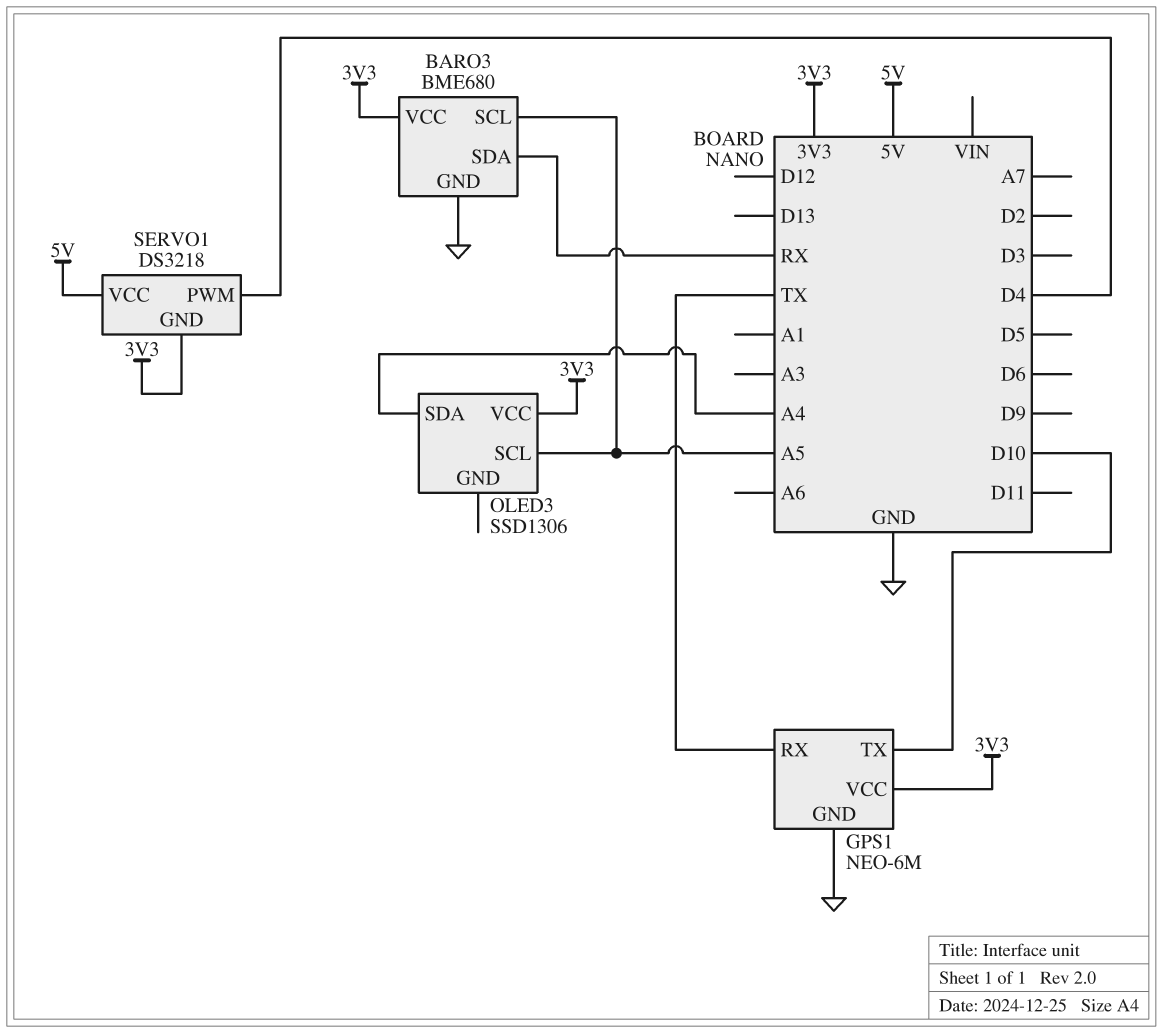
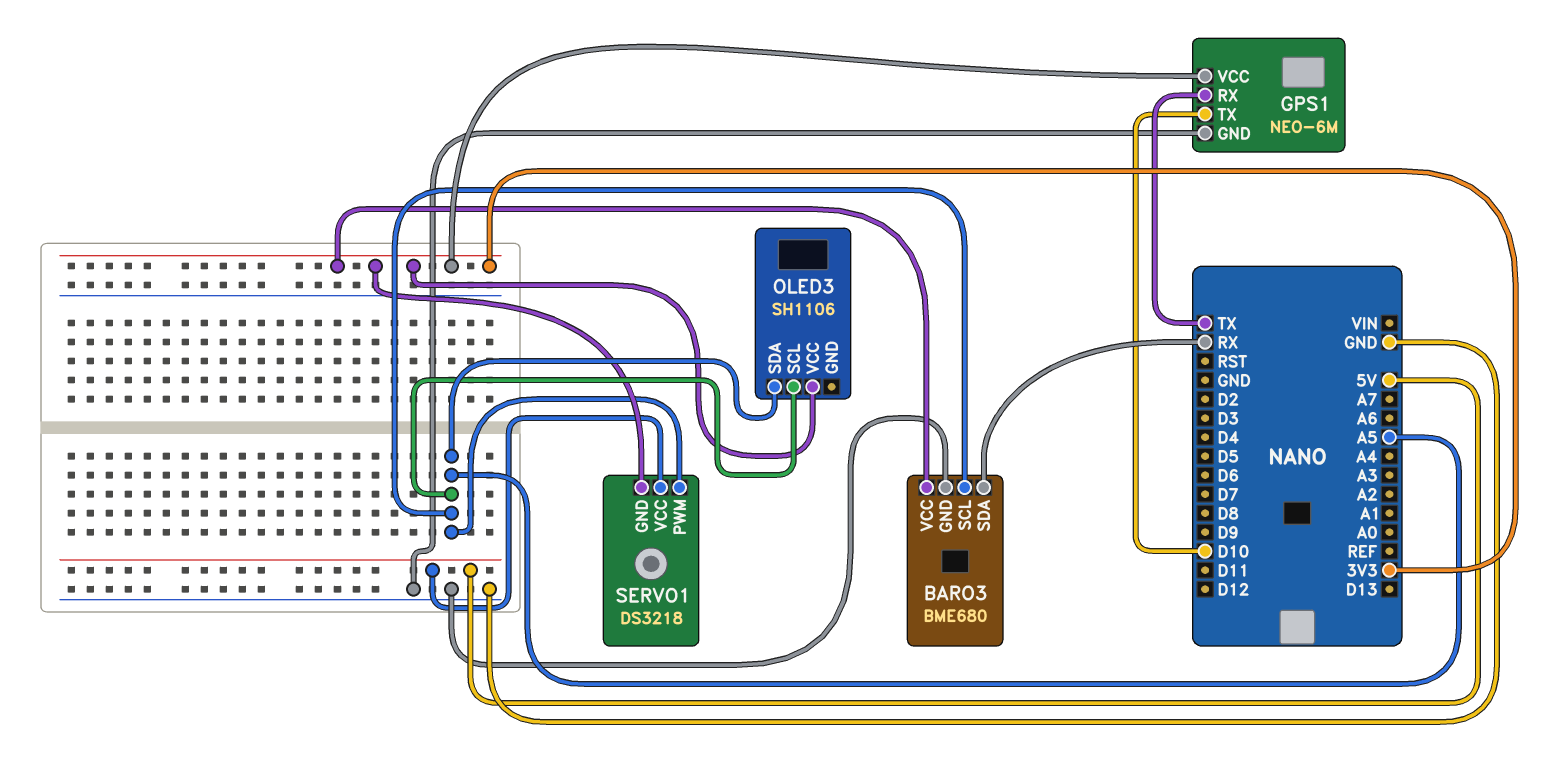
OLED3: SSD1306 -> SH1106
OLED3 pin SDA: A4 -> A5
SERVO1 pin PWM: D4 -> A5

